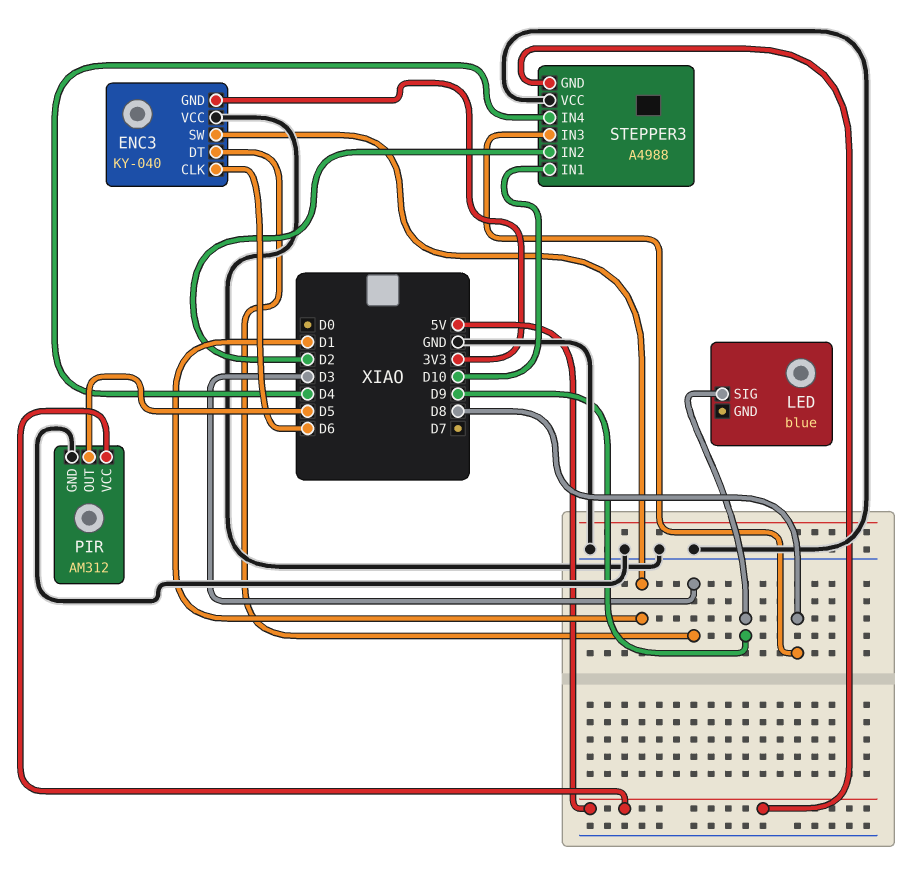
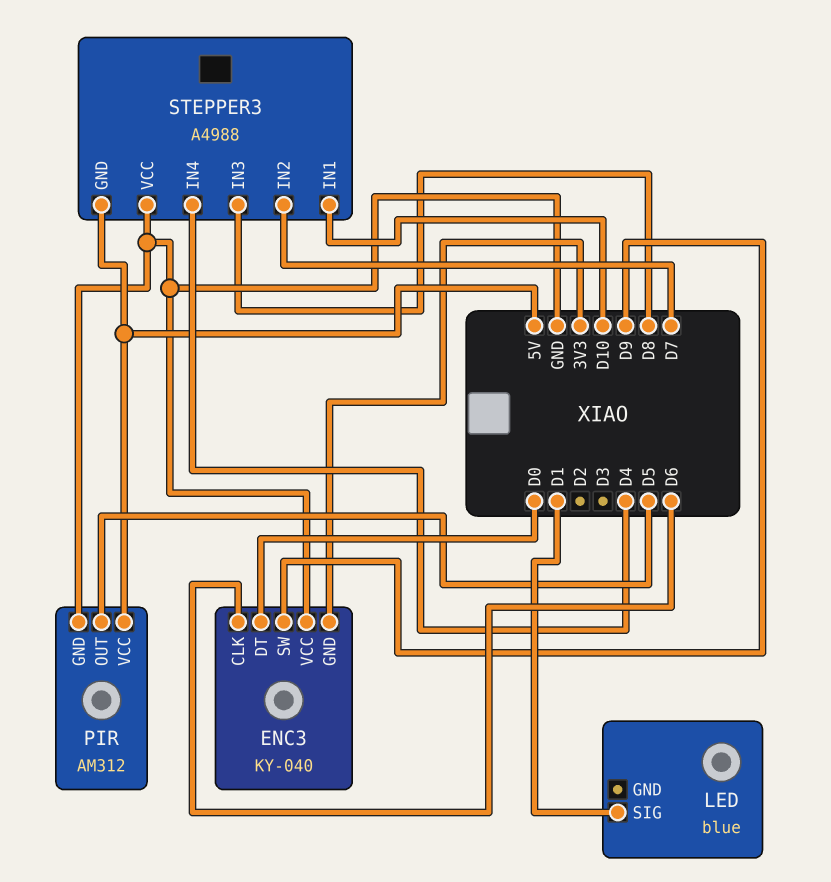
ENC3 pin DT: D3 -> D0
ENC3 pin SW: D1 -> D9
LED pin SIG: D9 -> D1
STEPPER3 pin IN2: D2 -> D7

